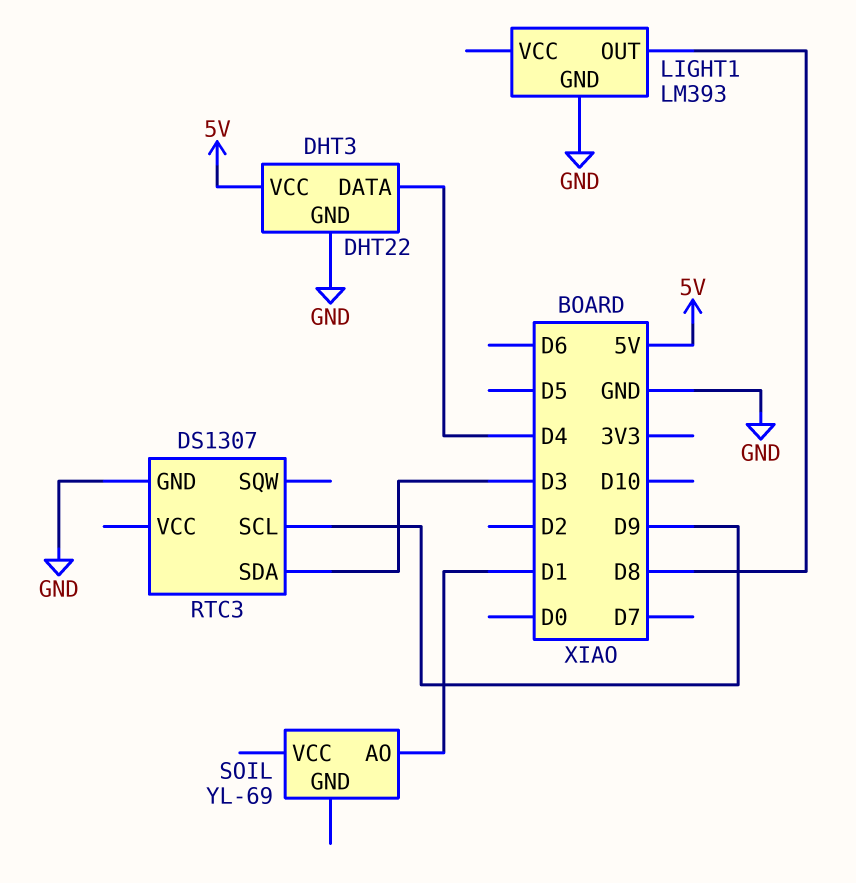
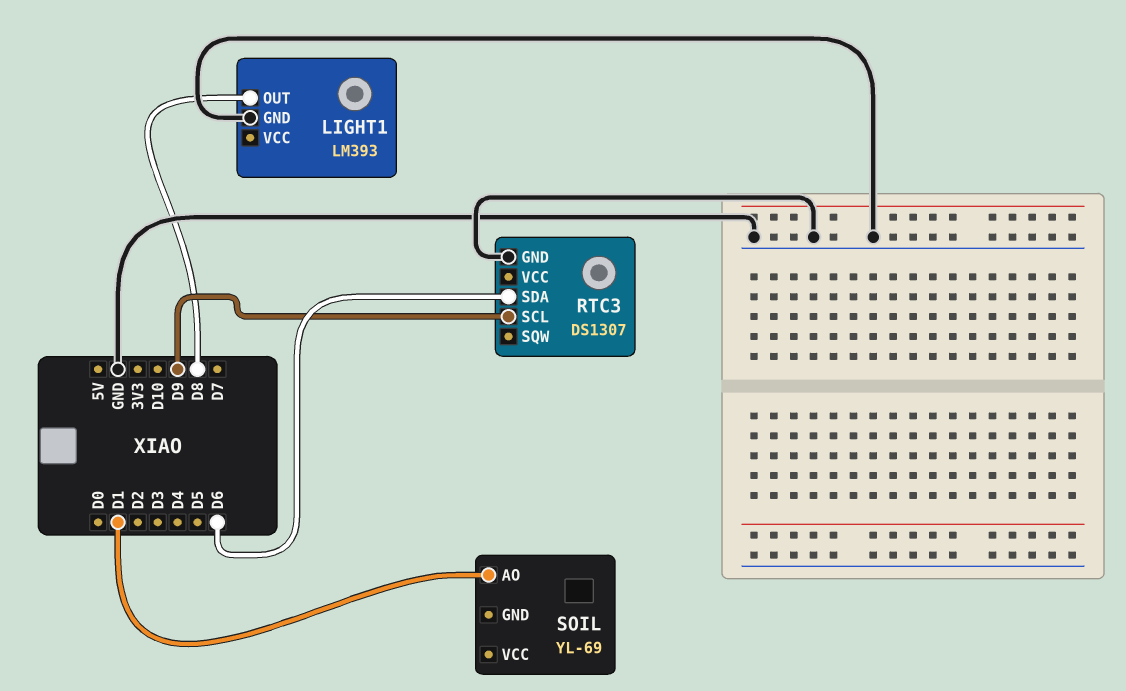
DHT3: DHT22 -> none
DHT3 pin DATA: D4 -> none
DHT3 pin GND: GND -> none
DHT3 pin VCC: 5V -> none
RTC3 pin SDA: D3 -> D6

